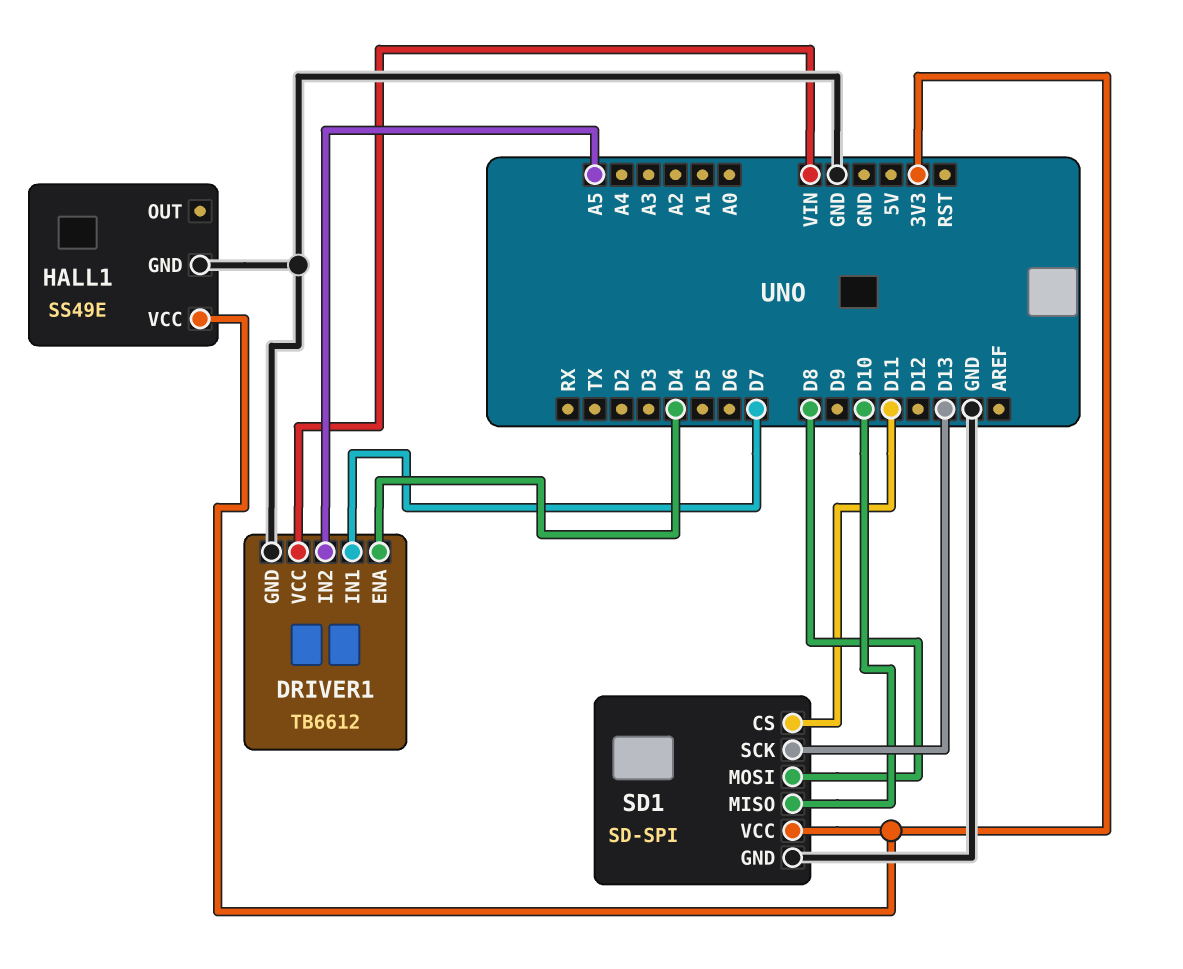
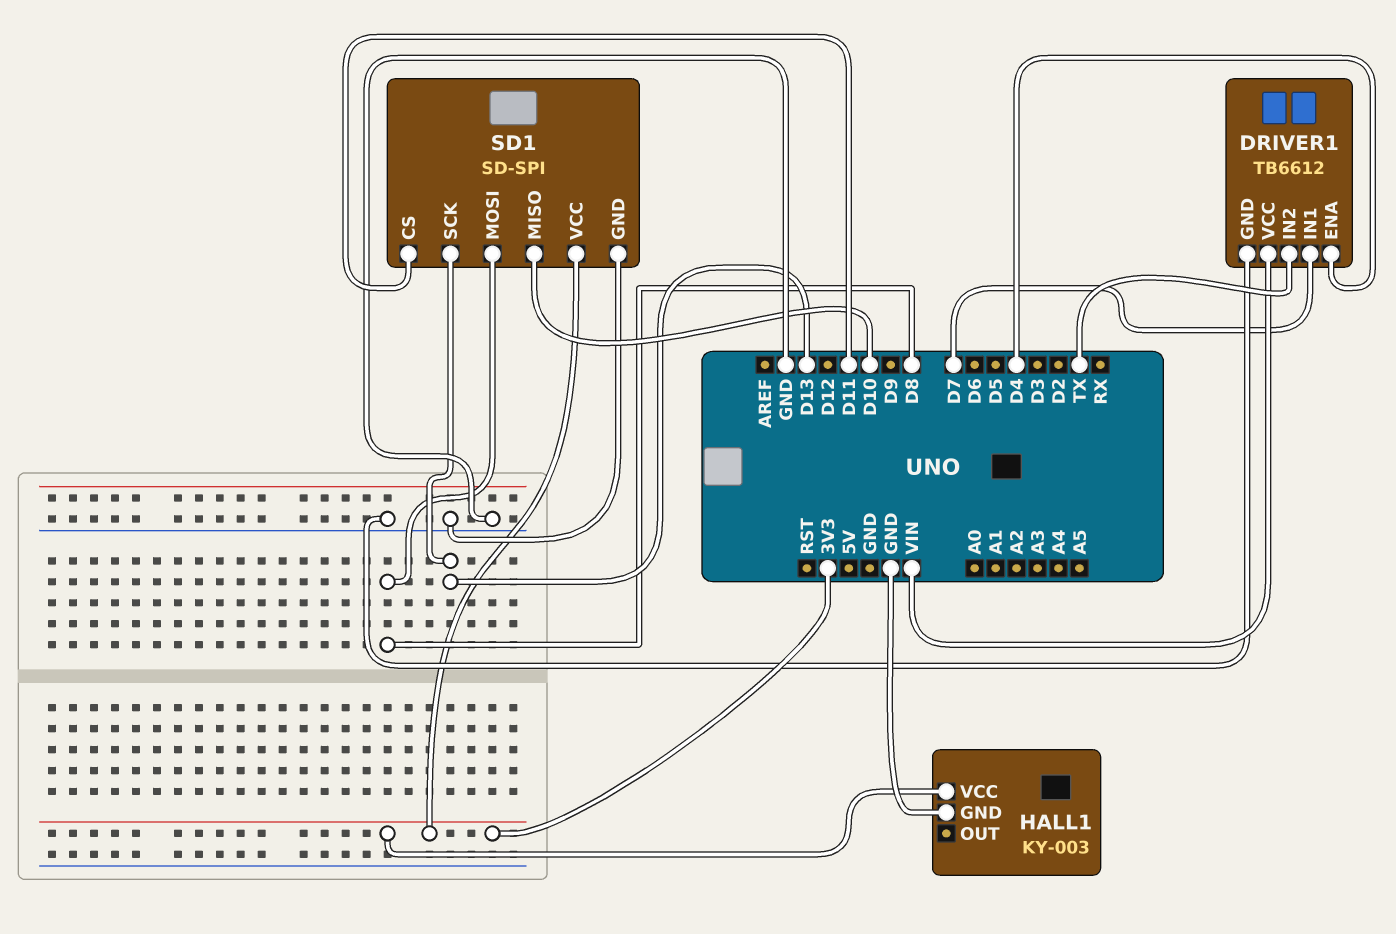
DRIVER1 pin IN2: A5 -> TX
HALL1: SS49E -> KY-003

